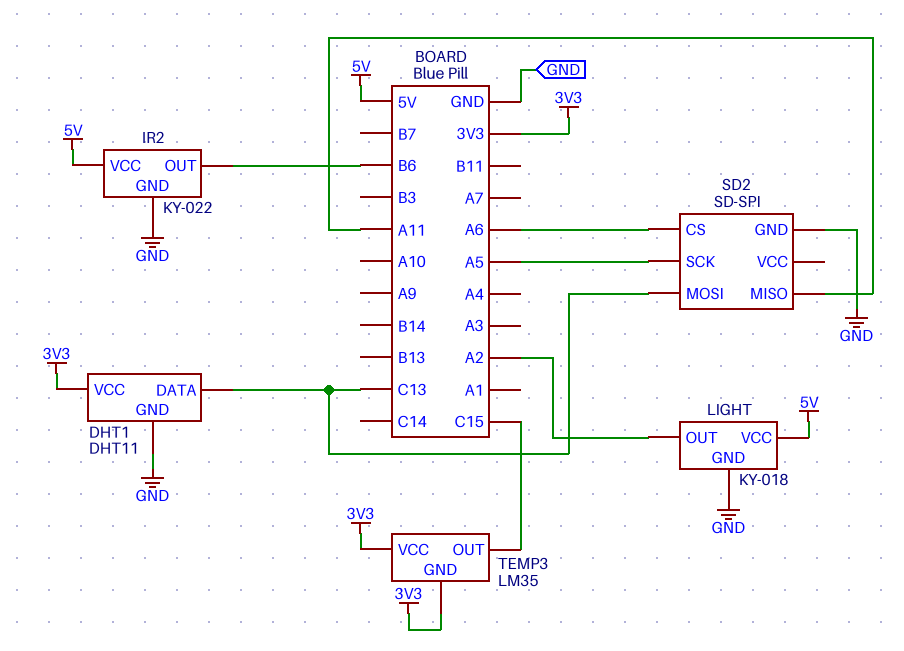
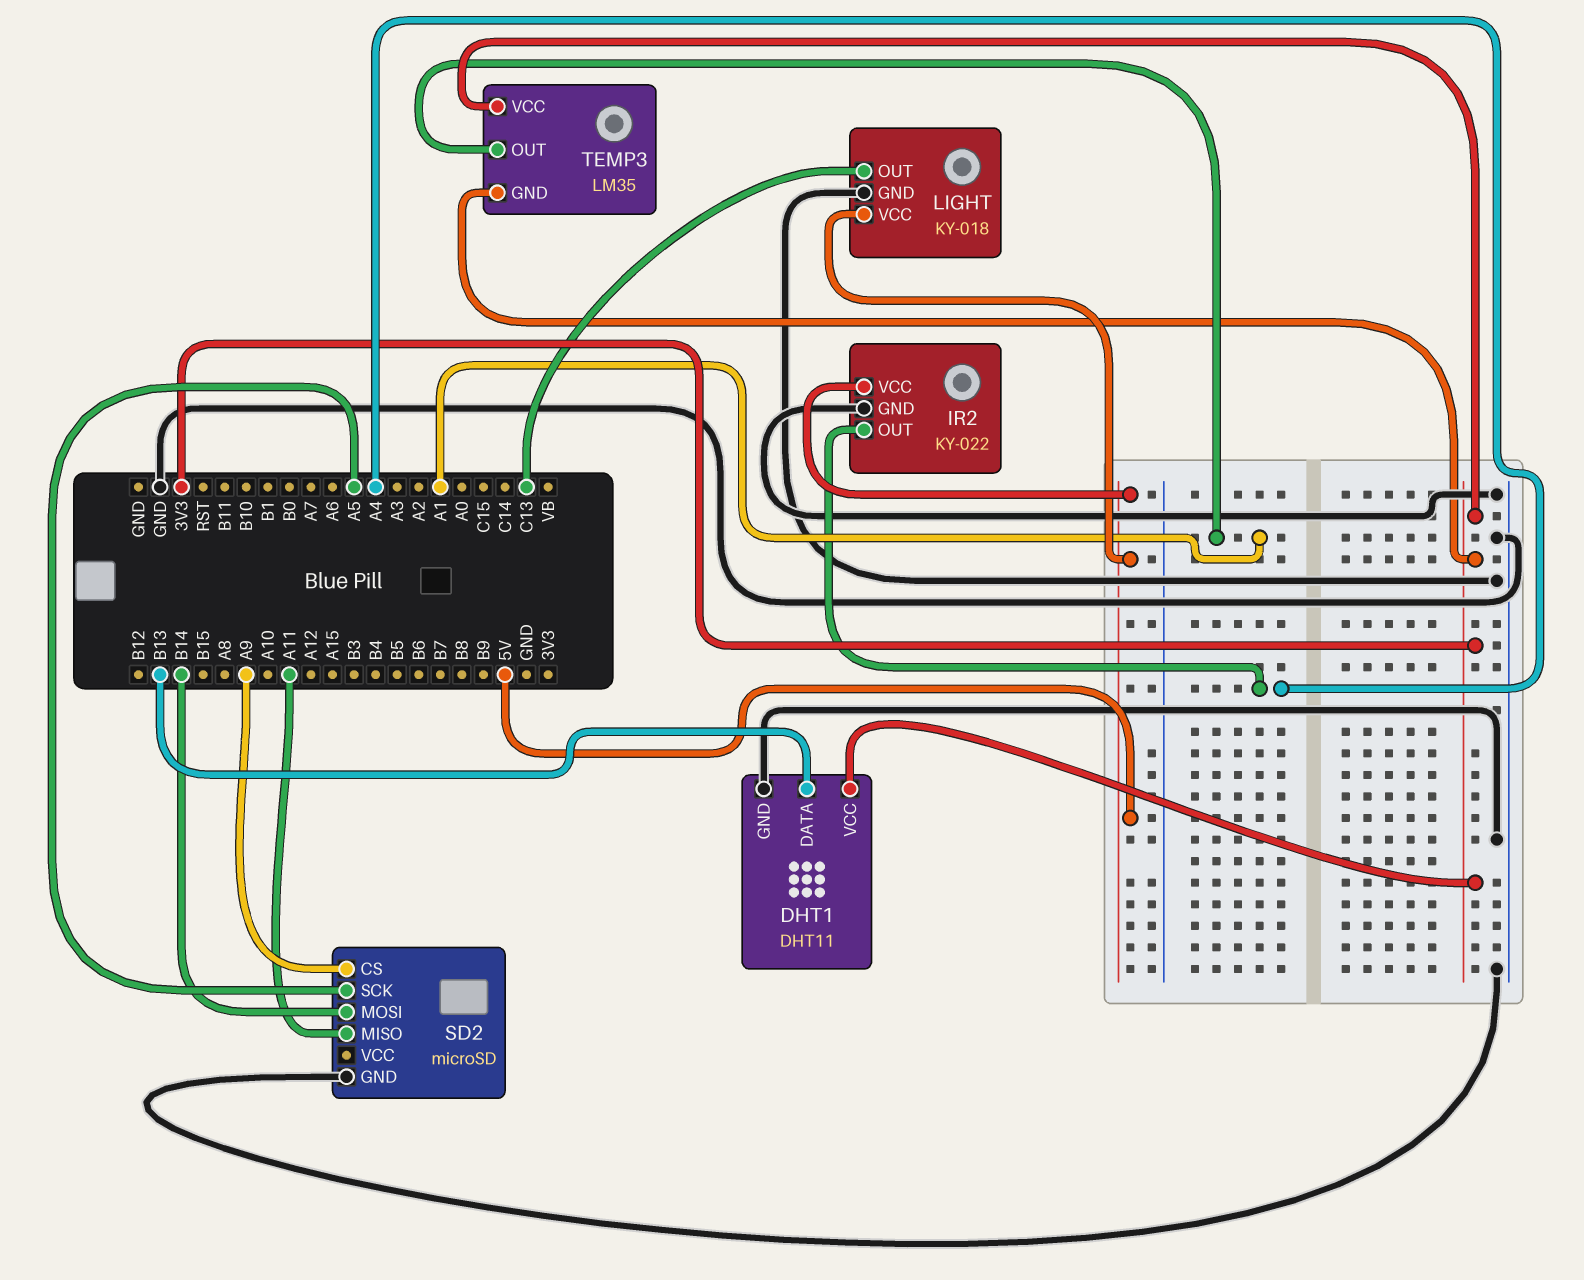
DHT1 pin DATA: C13 -> B13
IR2 pin OUT: B6 -> A4
LIGHT pin OUT: A2 -> C13
SD2: SD-SPI -> microSD
SD2 pin CS: A6 -> A9
SD2 pin MOSI: C13 -> B14
TEMP3 pin OUT: C15 -> A1

